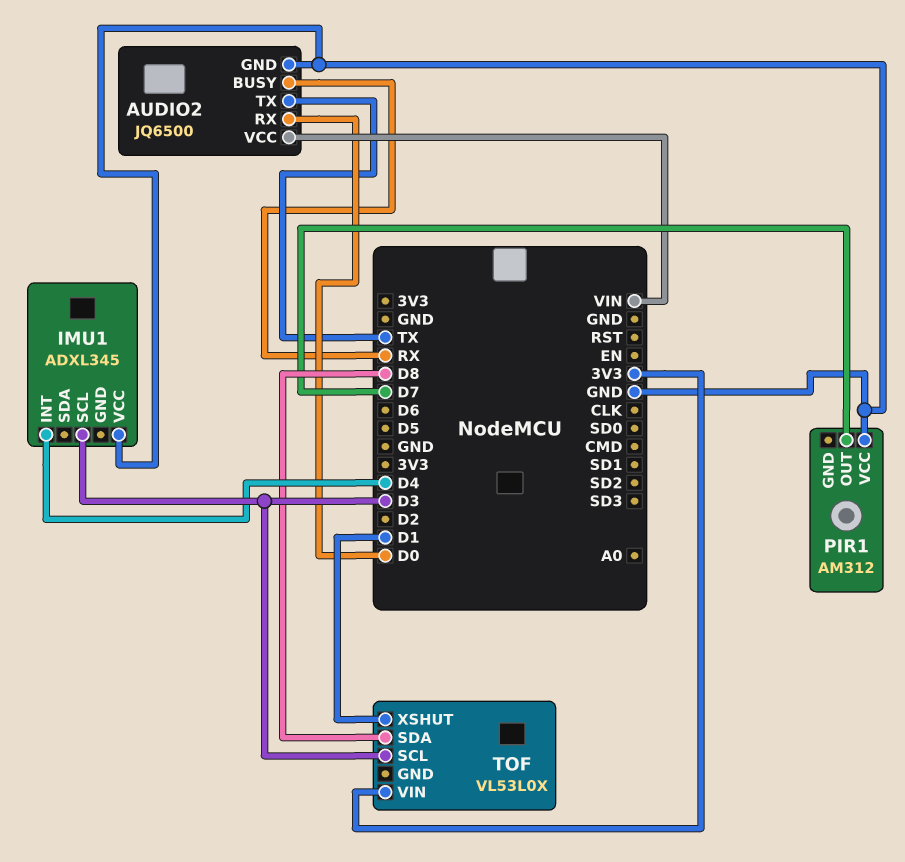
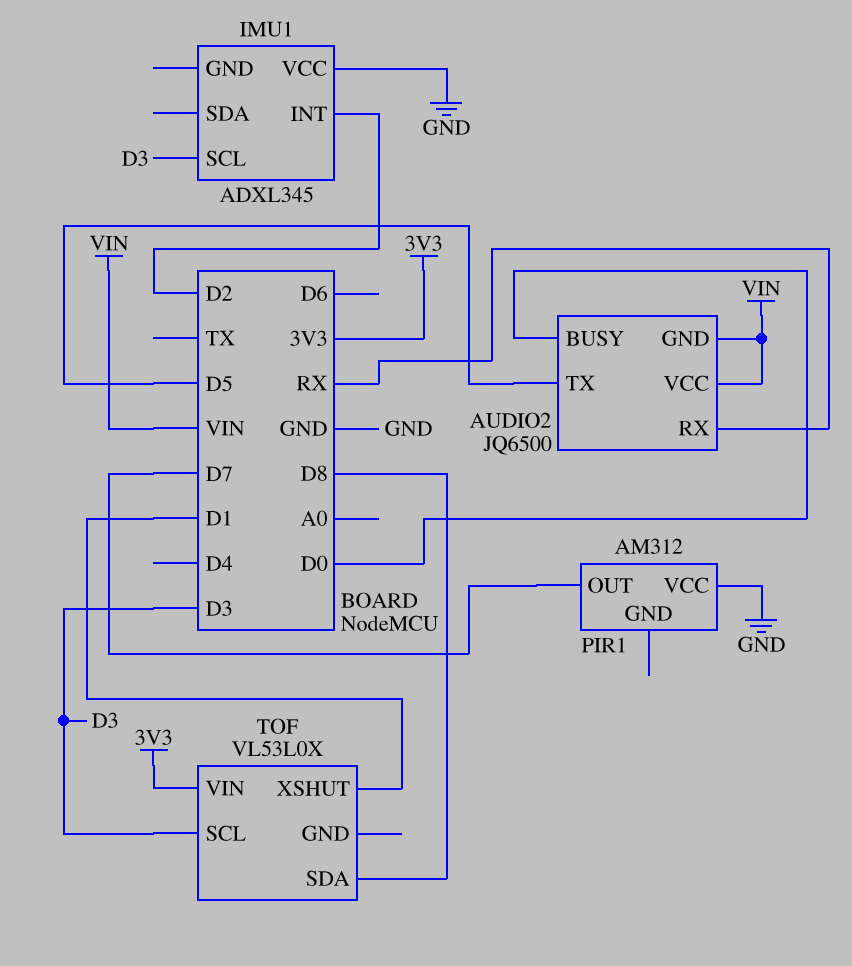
AUDIO2 pin BUSY: RX -> D0
AUDIO2 pin GND: GND -> VIN
AUDIO2 pin RX: D0 -> RX
AUDIO2 pin TX: TX -> D5
IMU1 pin INT: D4 -> D2

